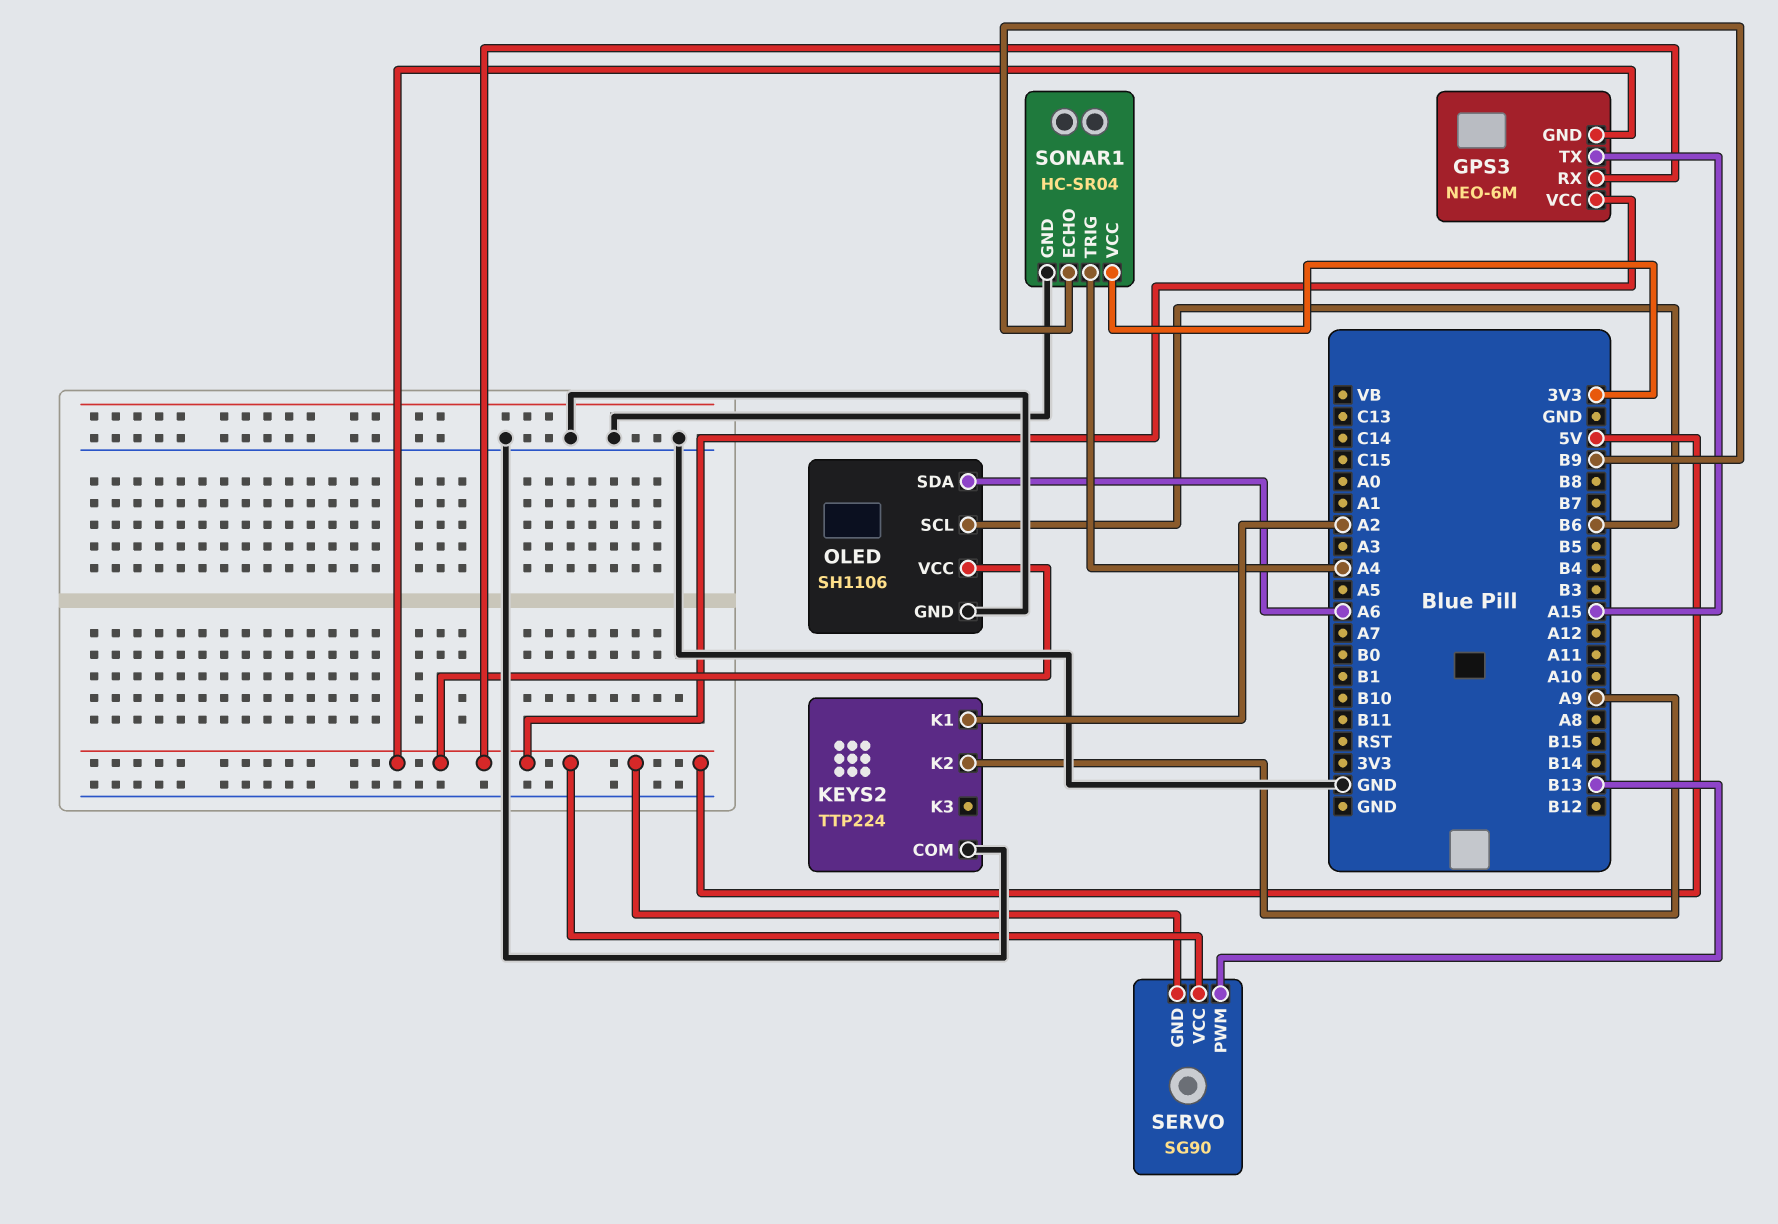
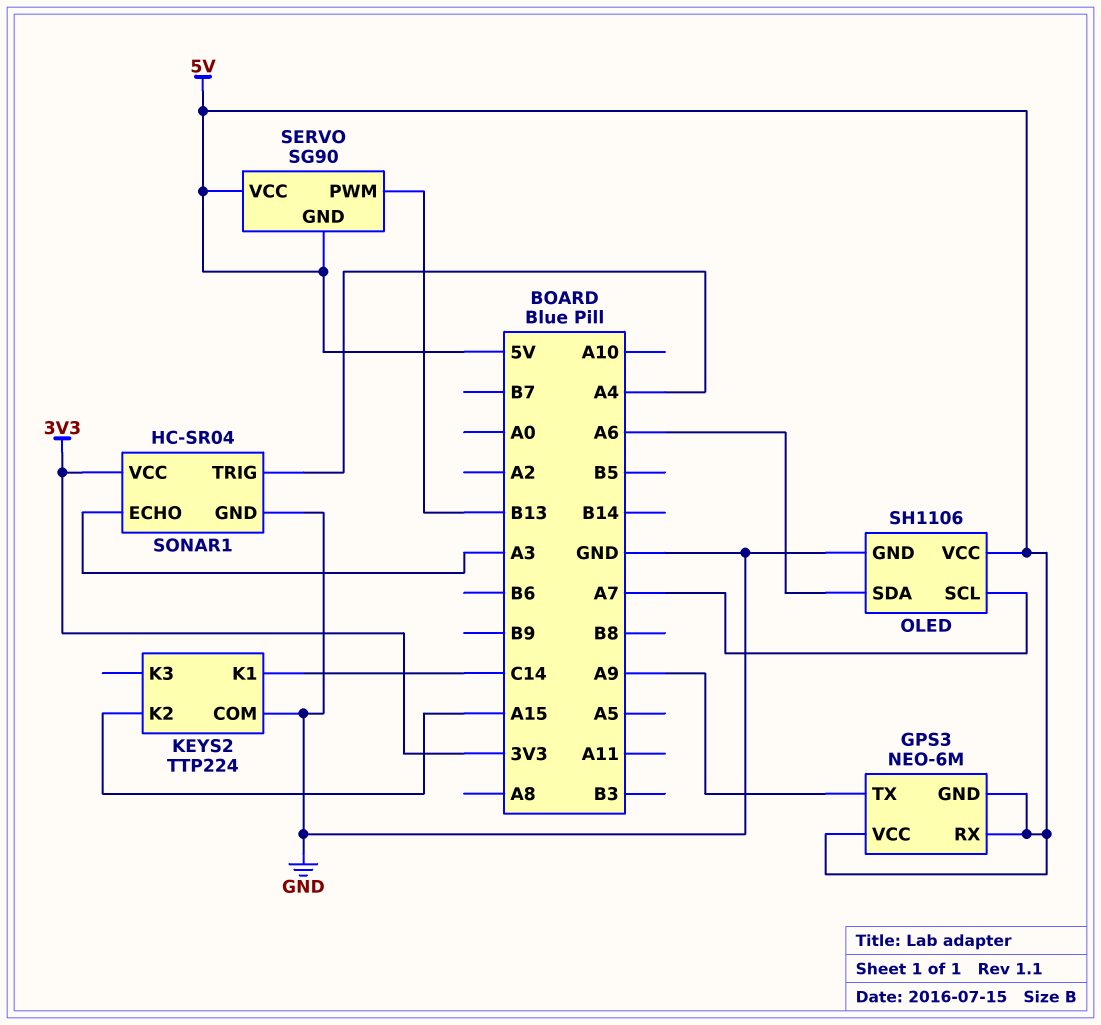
GPS3 pin TX: A15 -> A9
KEYS2 pin K1: A2 -> C14
KEYS2 pin K2: A9 -> A15
OLED pin SCL: B6 -> A7
SONAR1 pin ECHO: B9 -> A3

